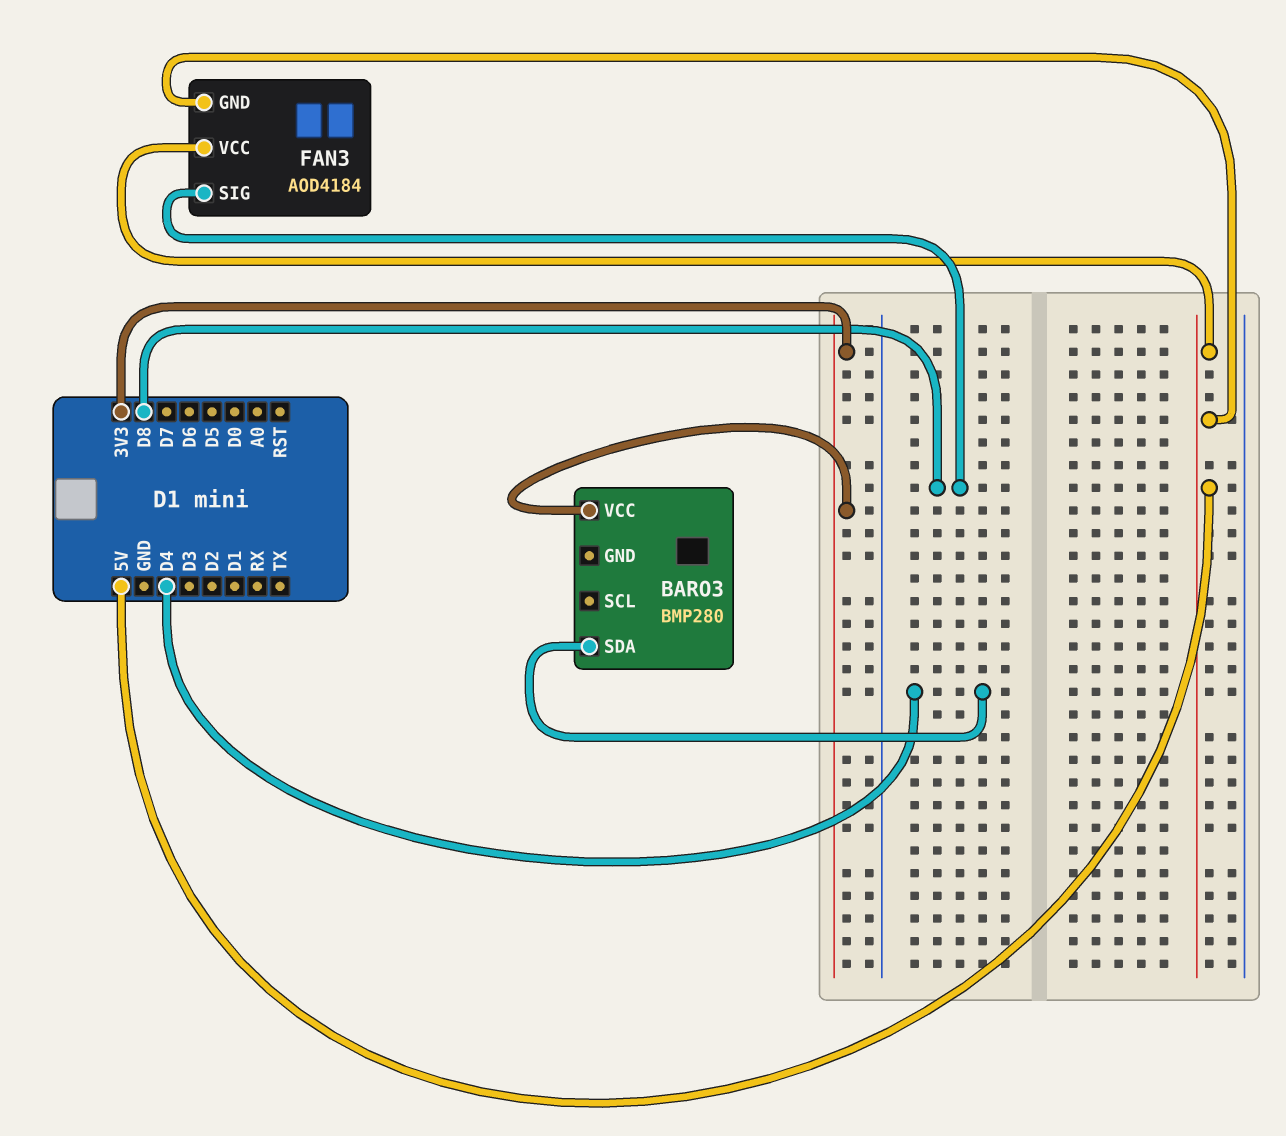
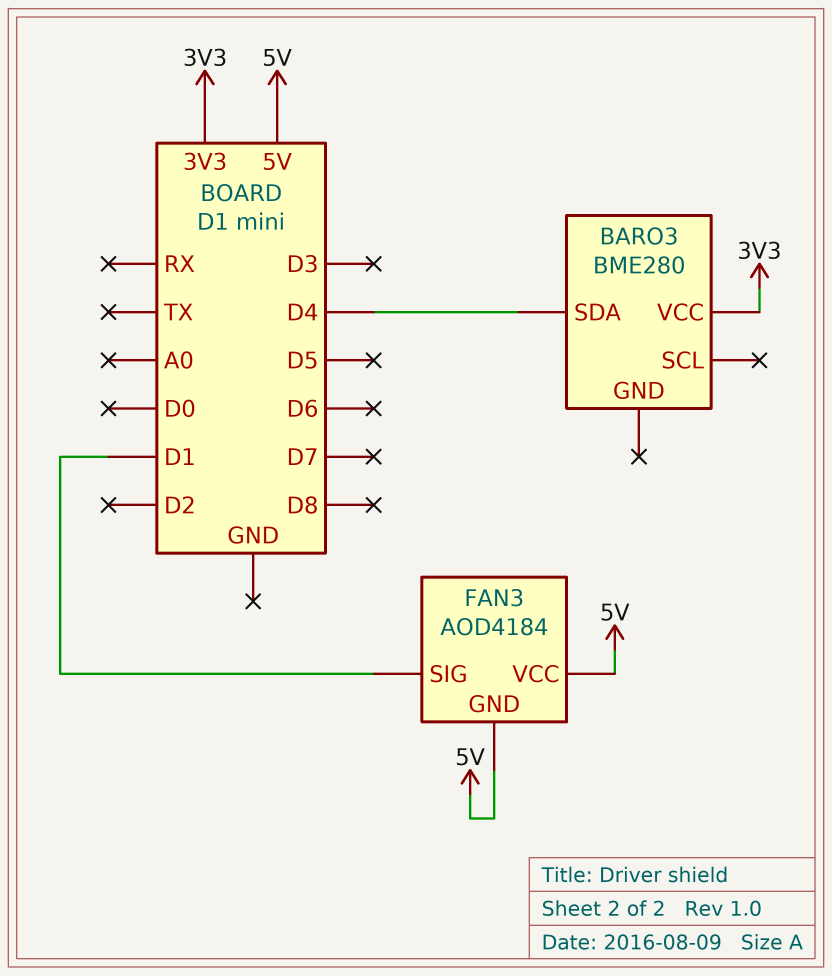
BARO3: BMP280 -> BME280
FAN3 pin SIG: D8 -> D1

